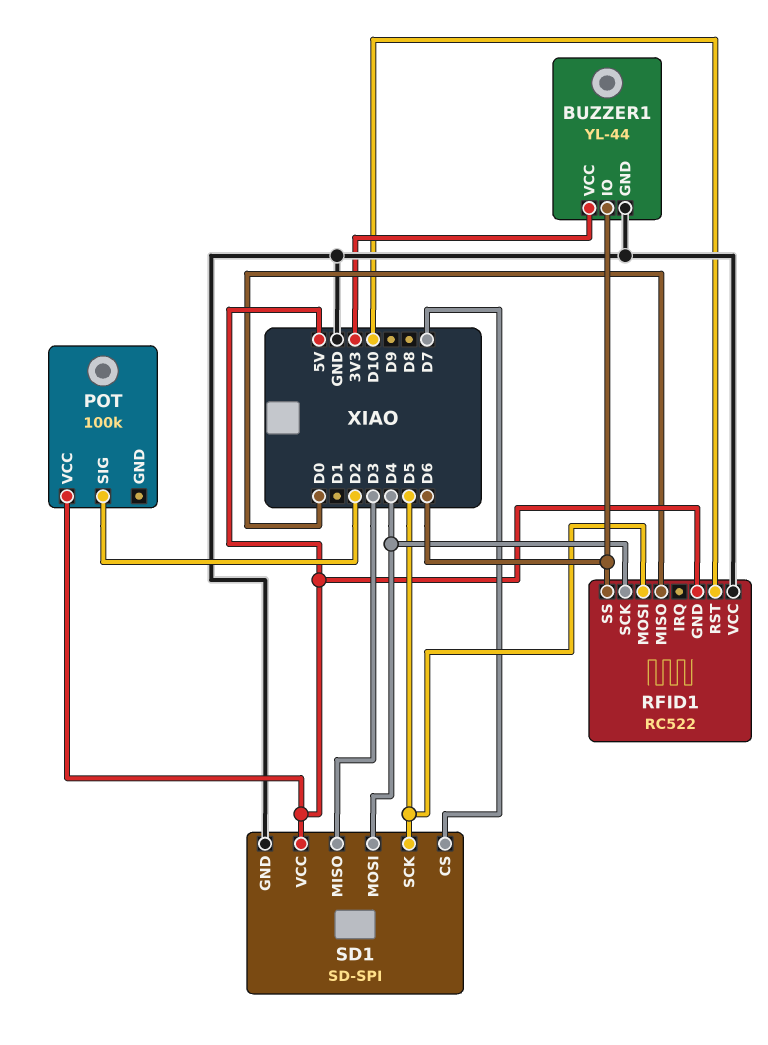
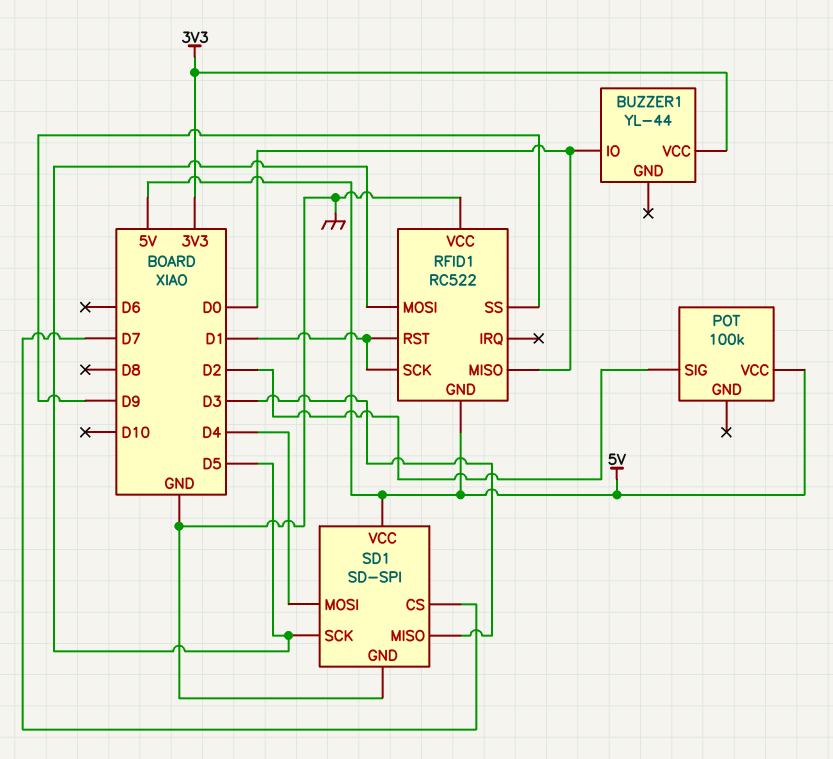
BUZZER1 pin GND: GND -> none
BUZZER1 pin IO: D6 -> D0
RFID1 pin RST: D10 -> D1
RFID1 pin SCK: D4 -> D1
RFID1 pin SS: D6 -> D9

